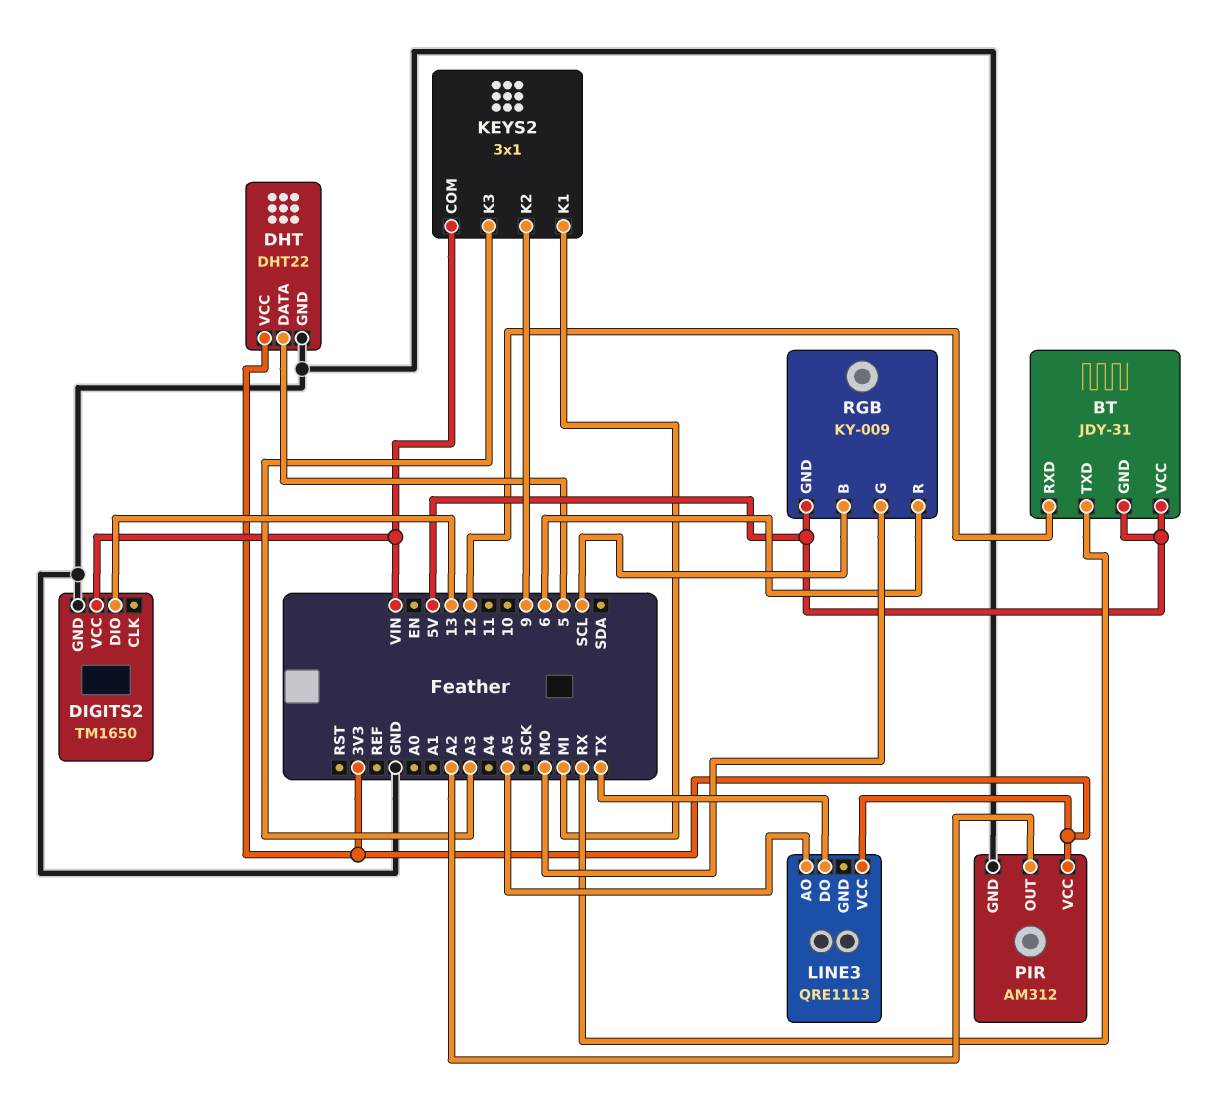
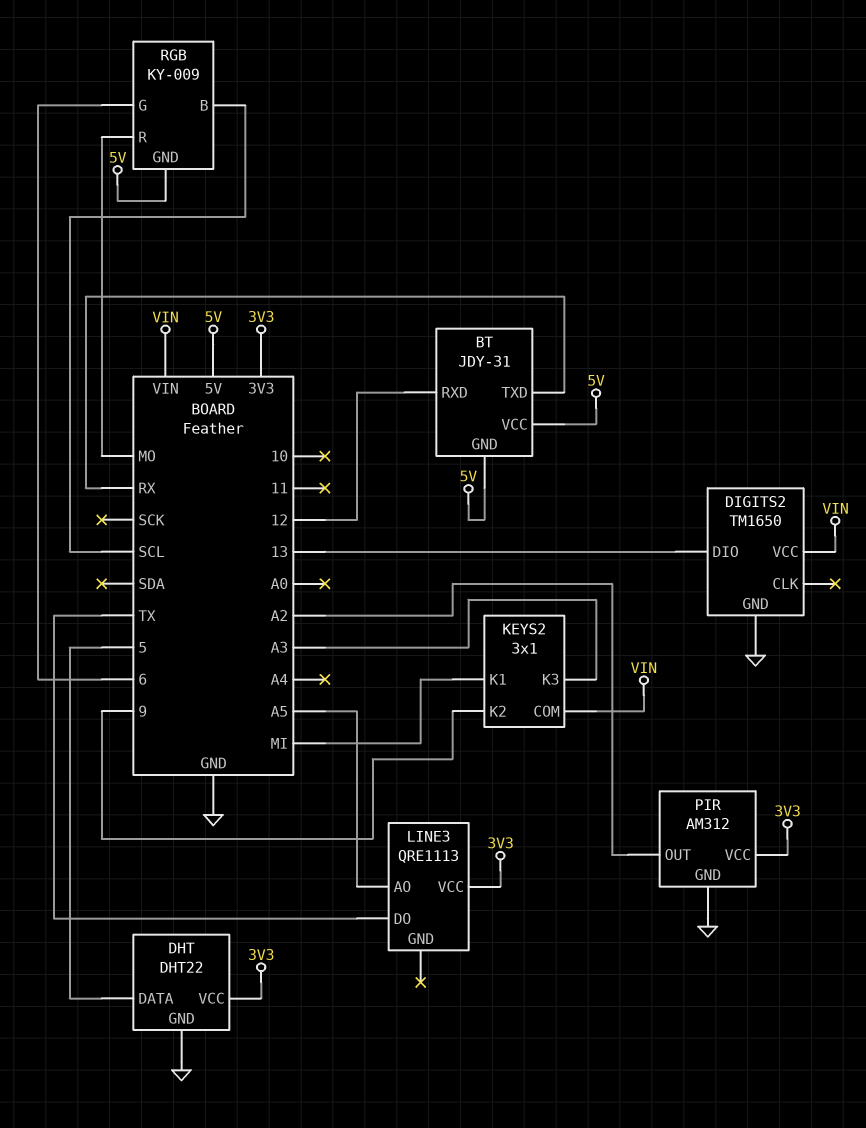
RGB pin G: MO -> 6
RGB pin R: 6 -> MO

